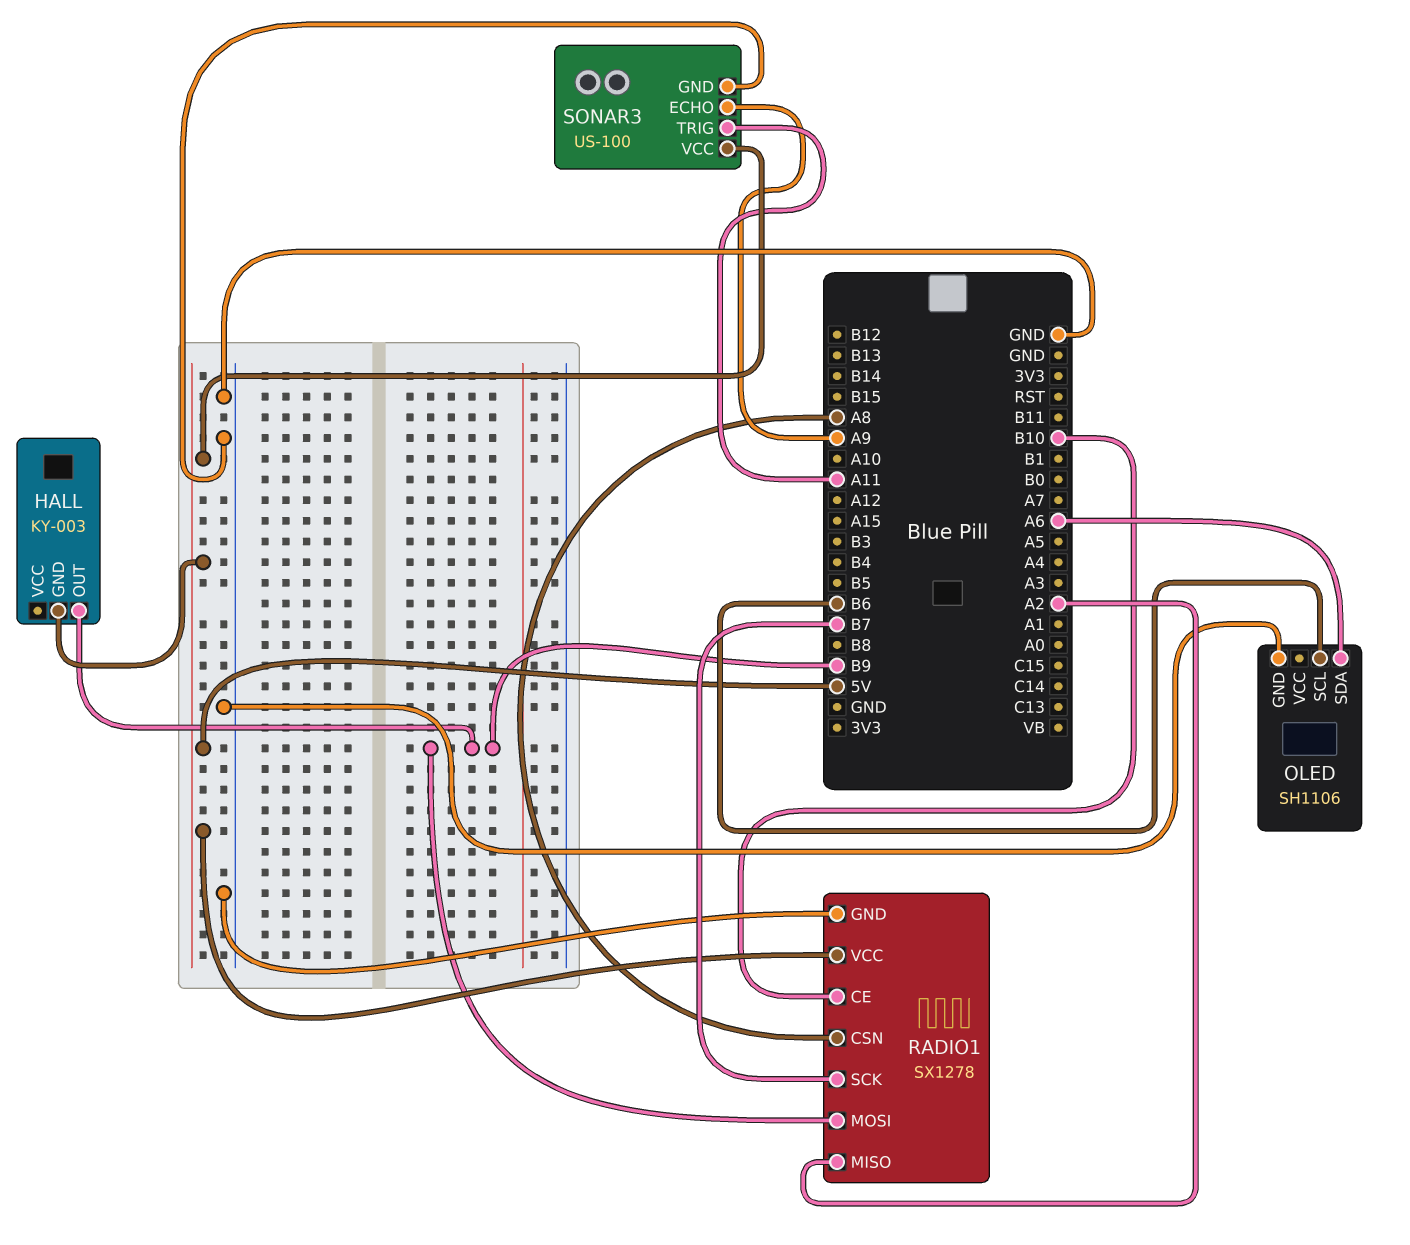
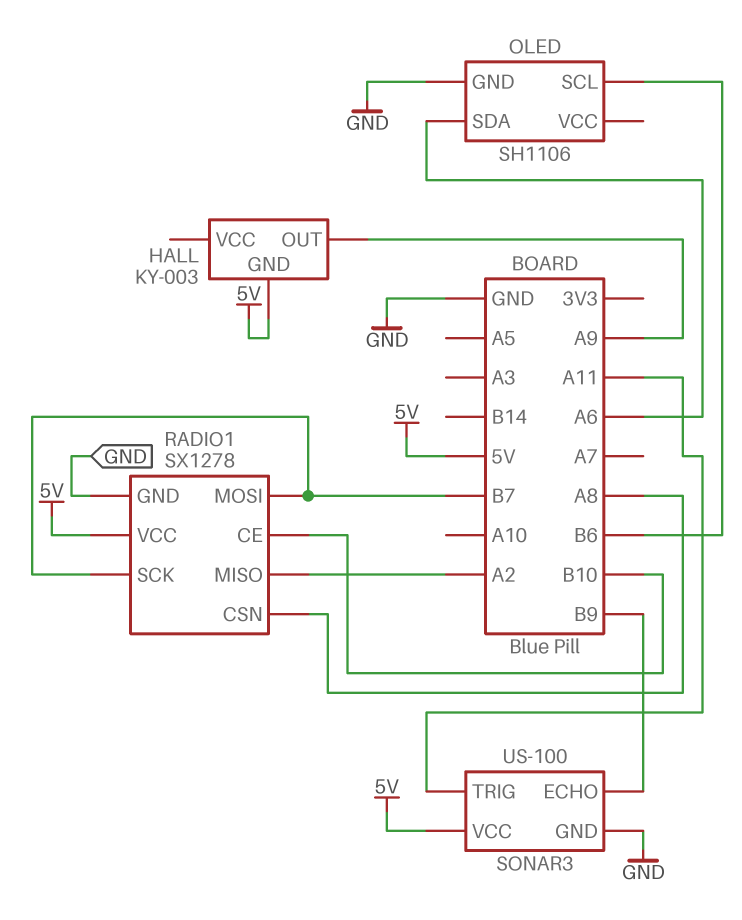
HALL pin OUT: B9 -> A9
RADIO1 pin MOSI: B9 -> B7
SONAR3 pin ECHO: A9 -> B9

